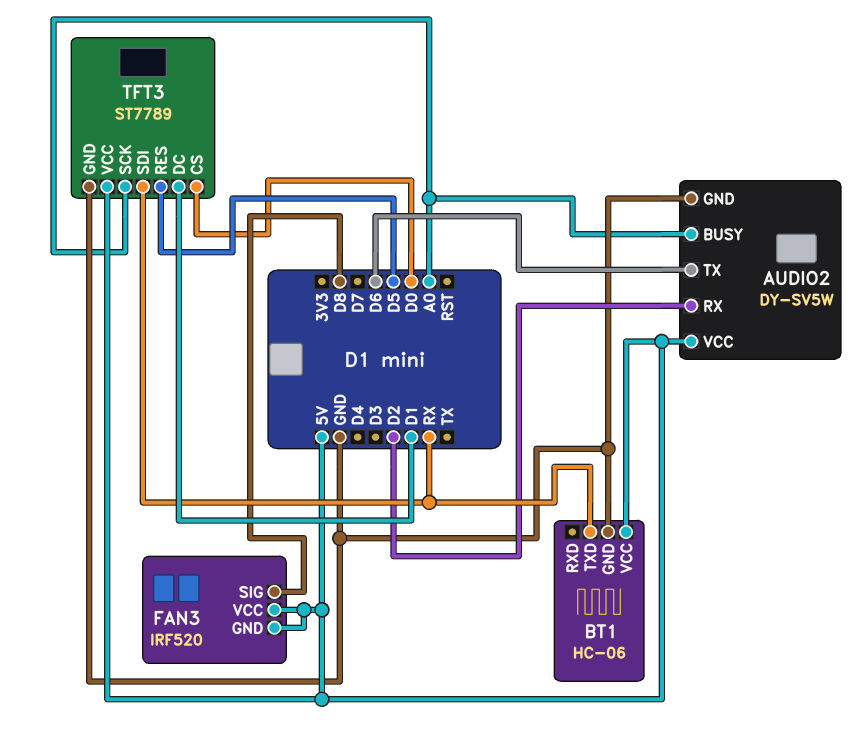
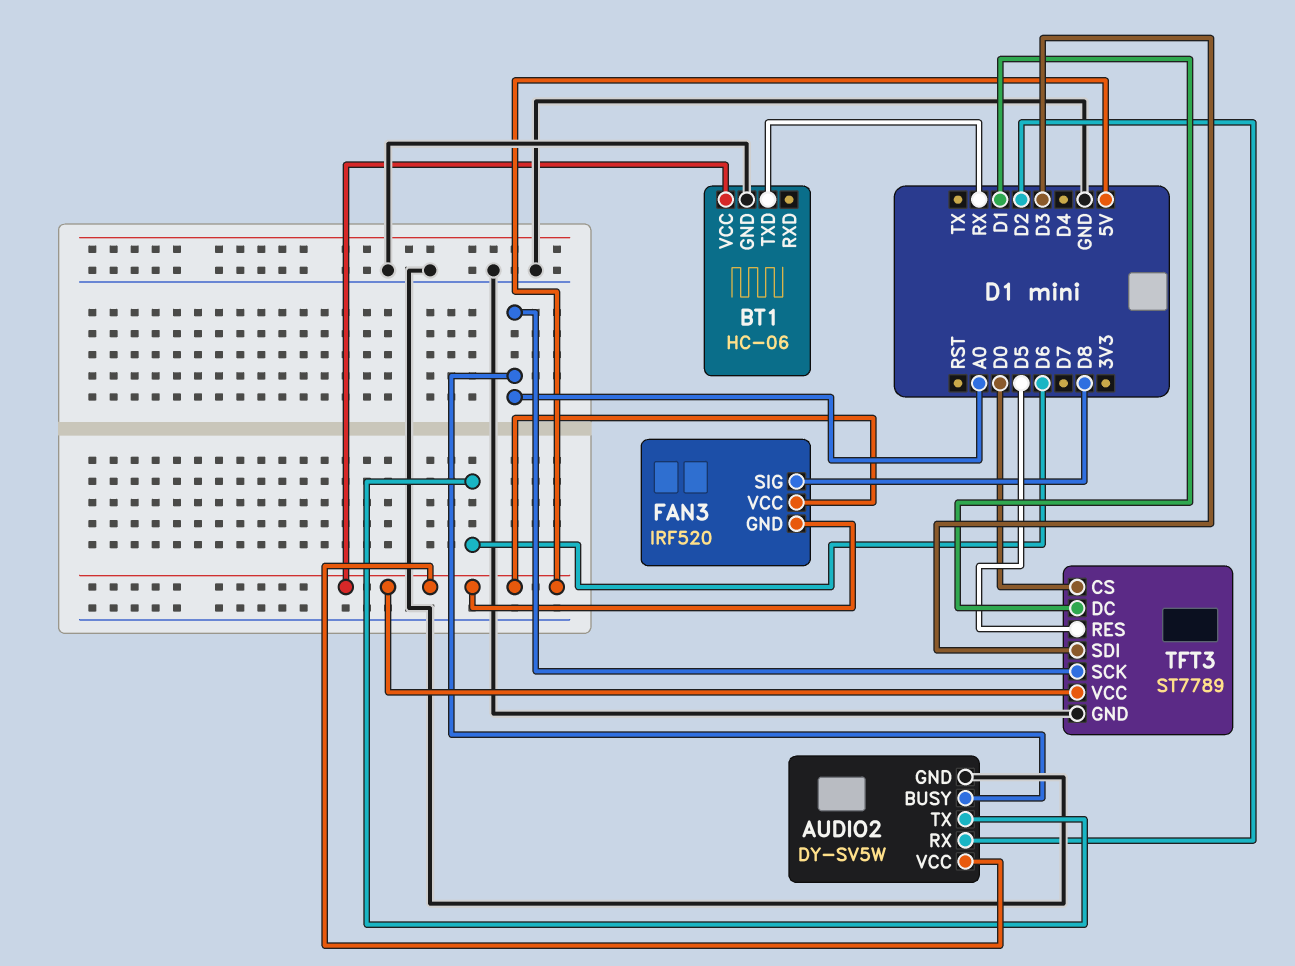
TFT3 pin SDI: RX -> D3

